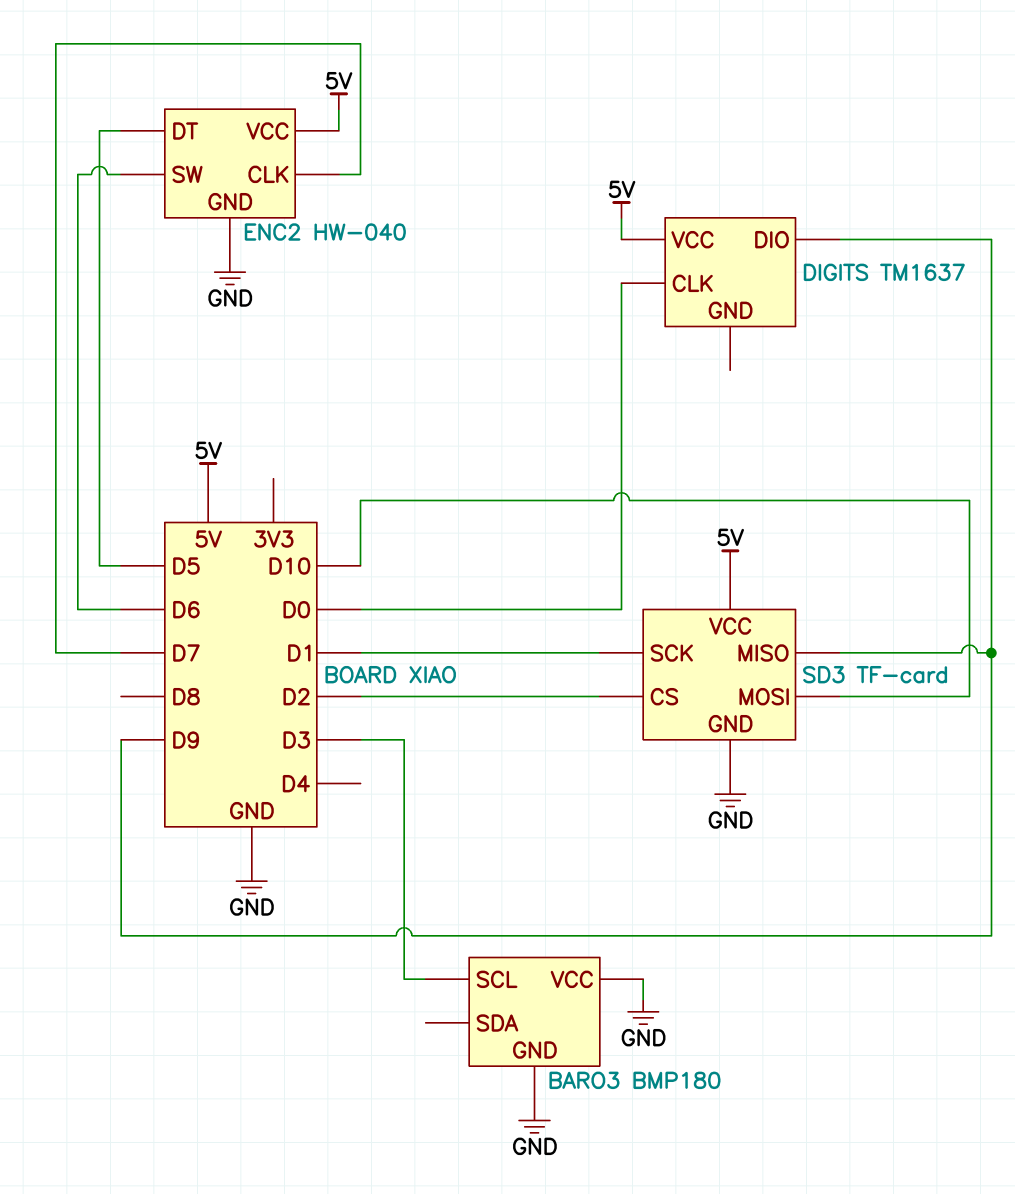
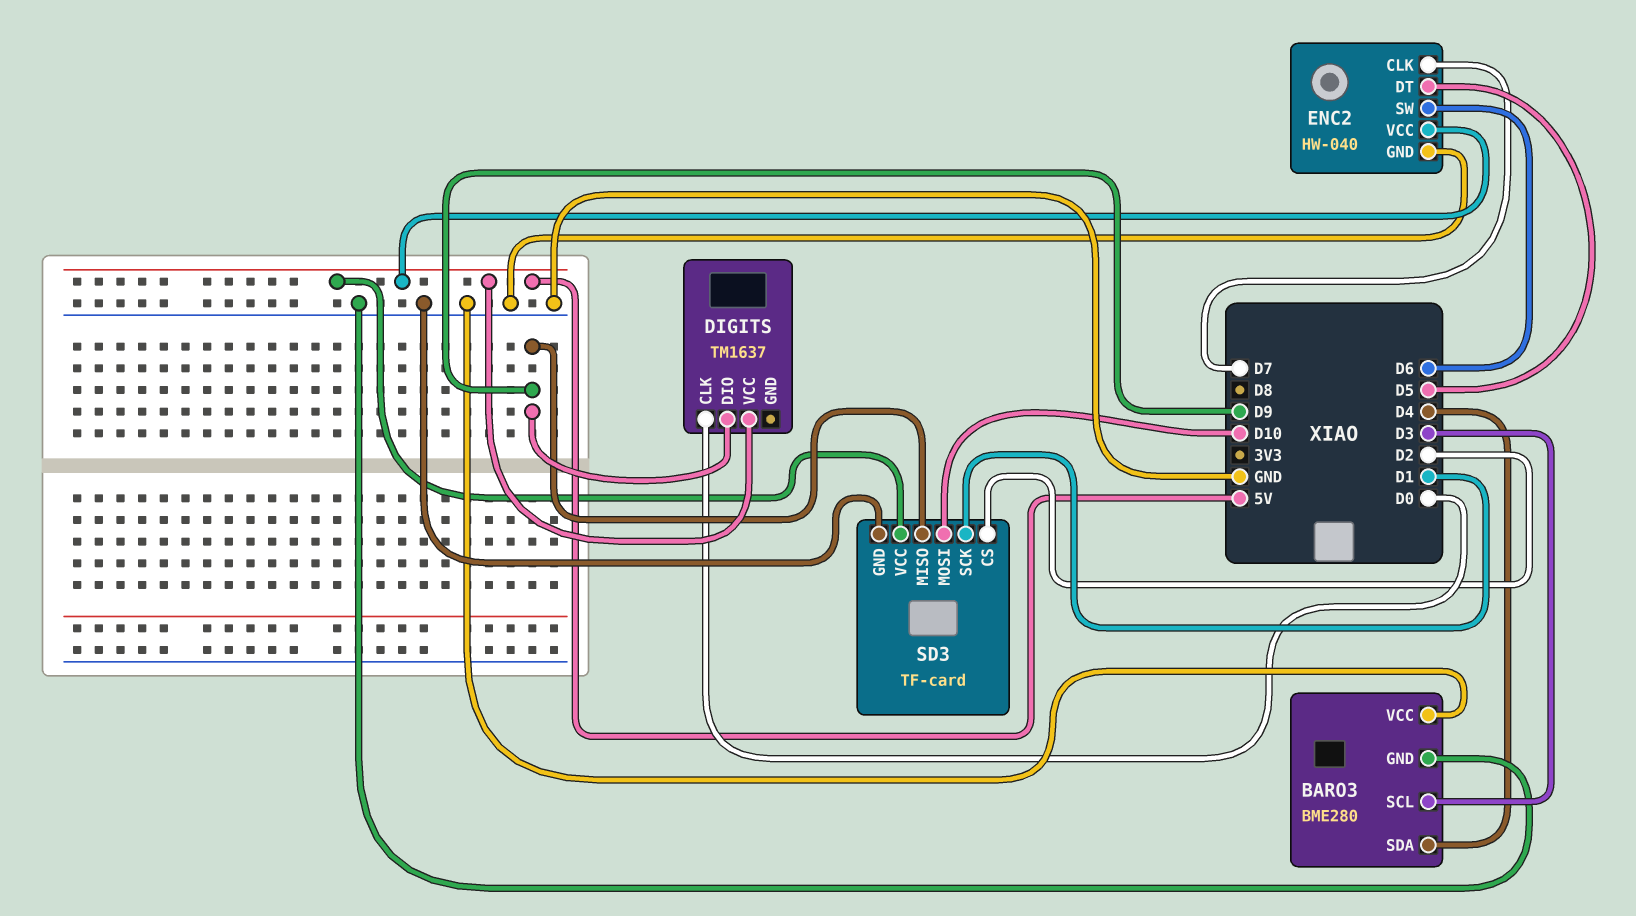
BARO3: BMP180 -> BME280
BARO3 pin SDA: none -> D4

